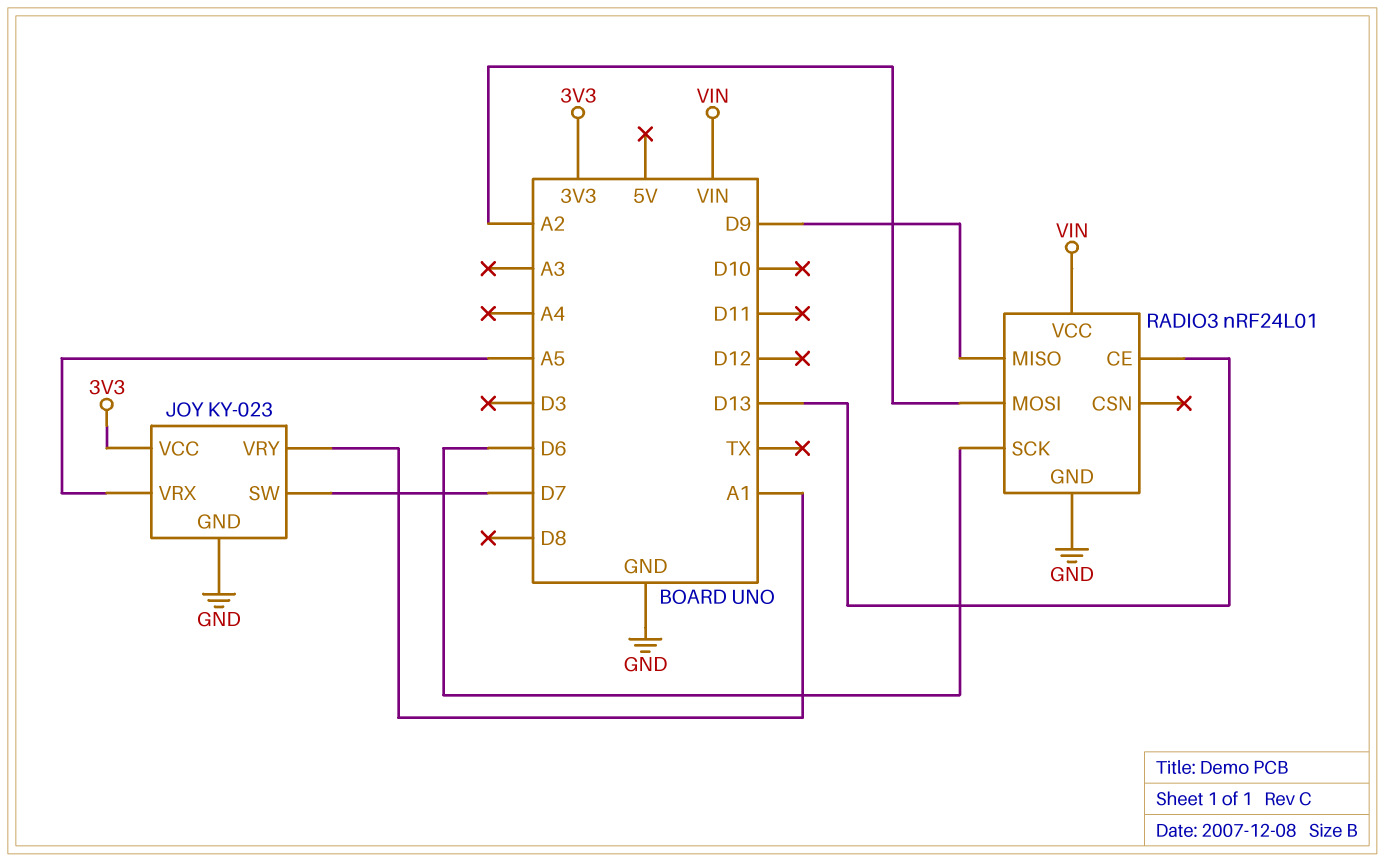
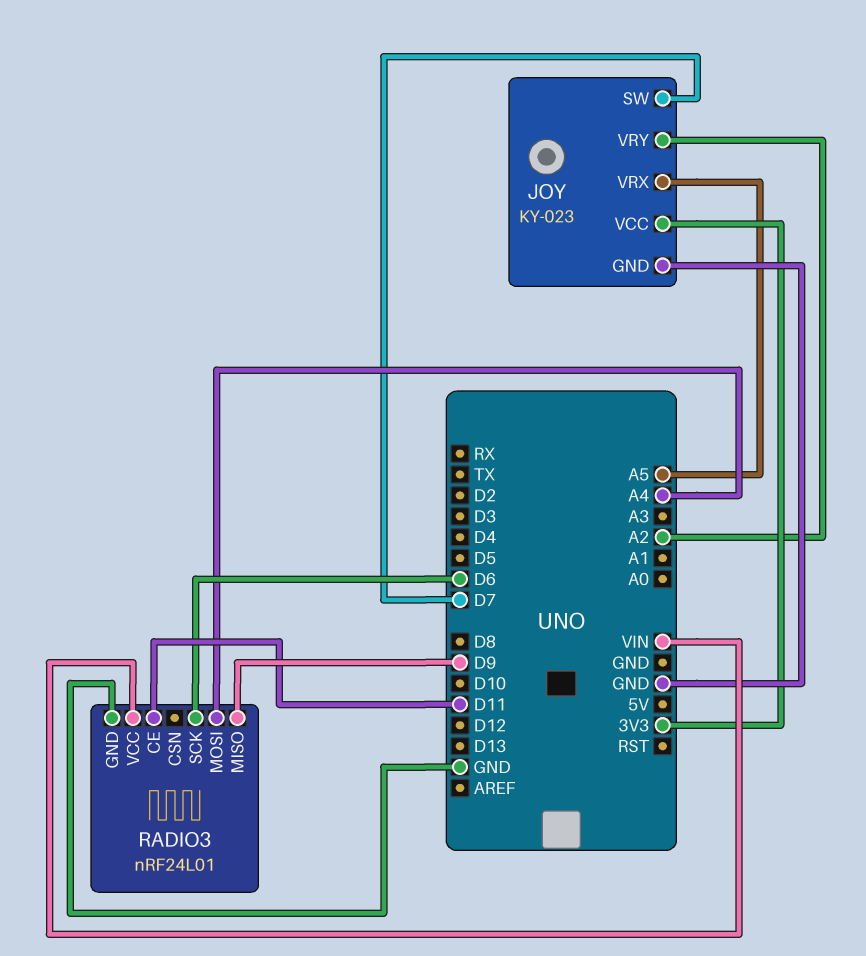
JOY pin VRY: A1 -> A2
RADIO3 pin CE: D13 -> D11
RADIO3 pin MOSI: A2 -> A4

